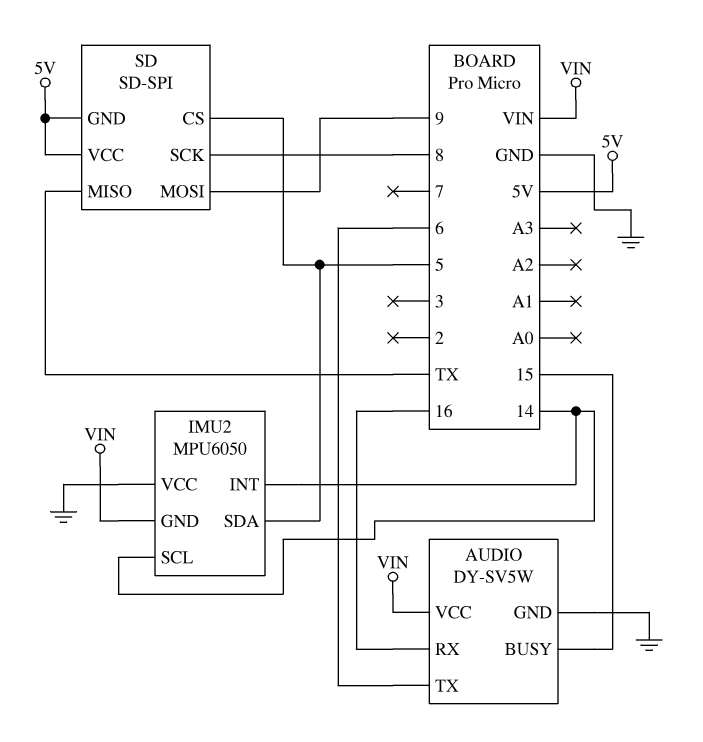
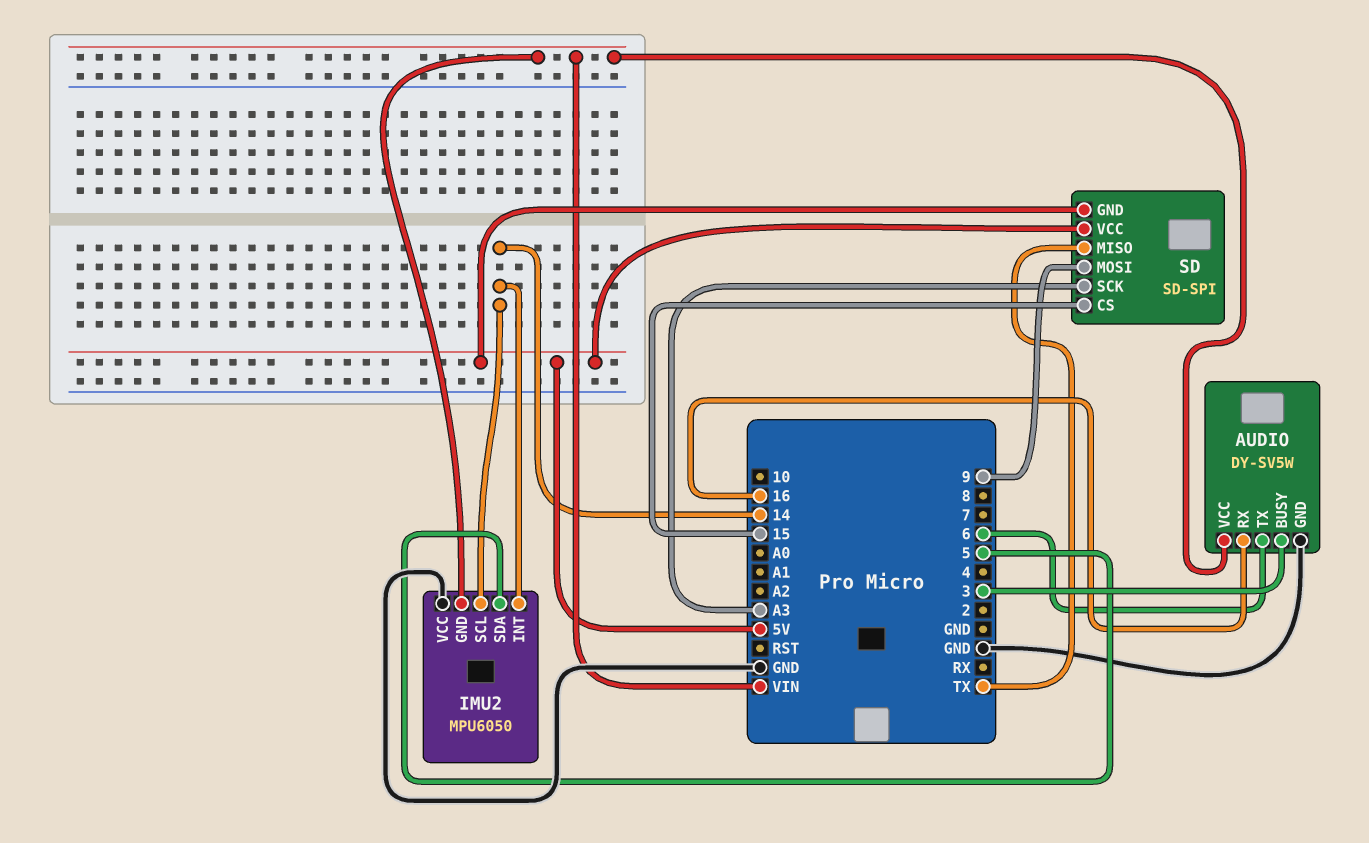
AUDIO pin BUSY: 15 -> 3
SD pin CS: 5 -> 15
SD pin SCK: 8 -> A3

